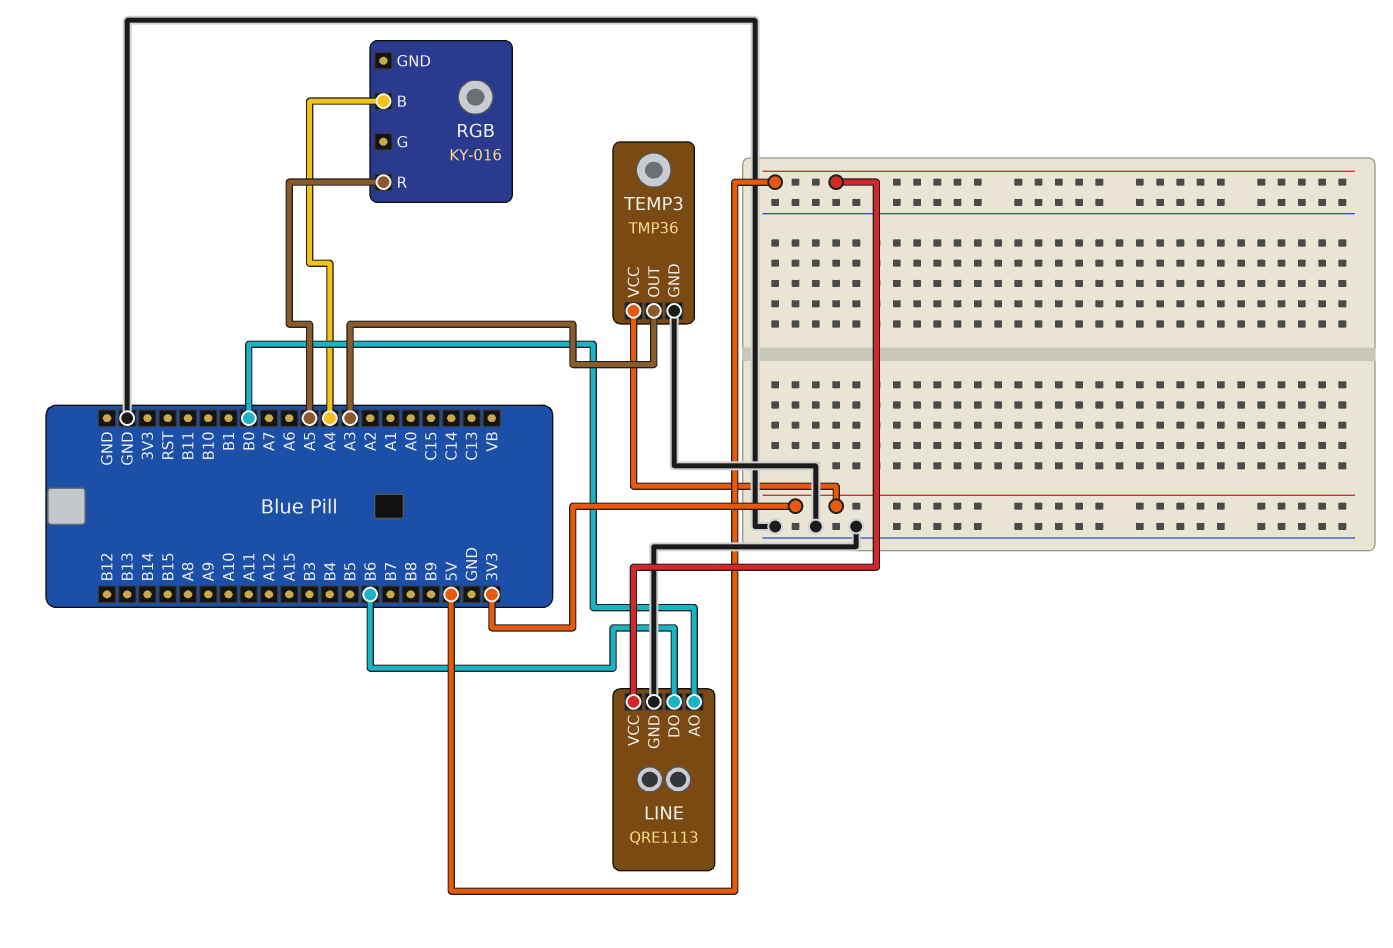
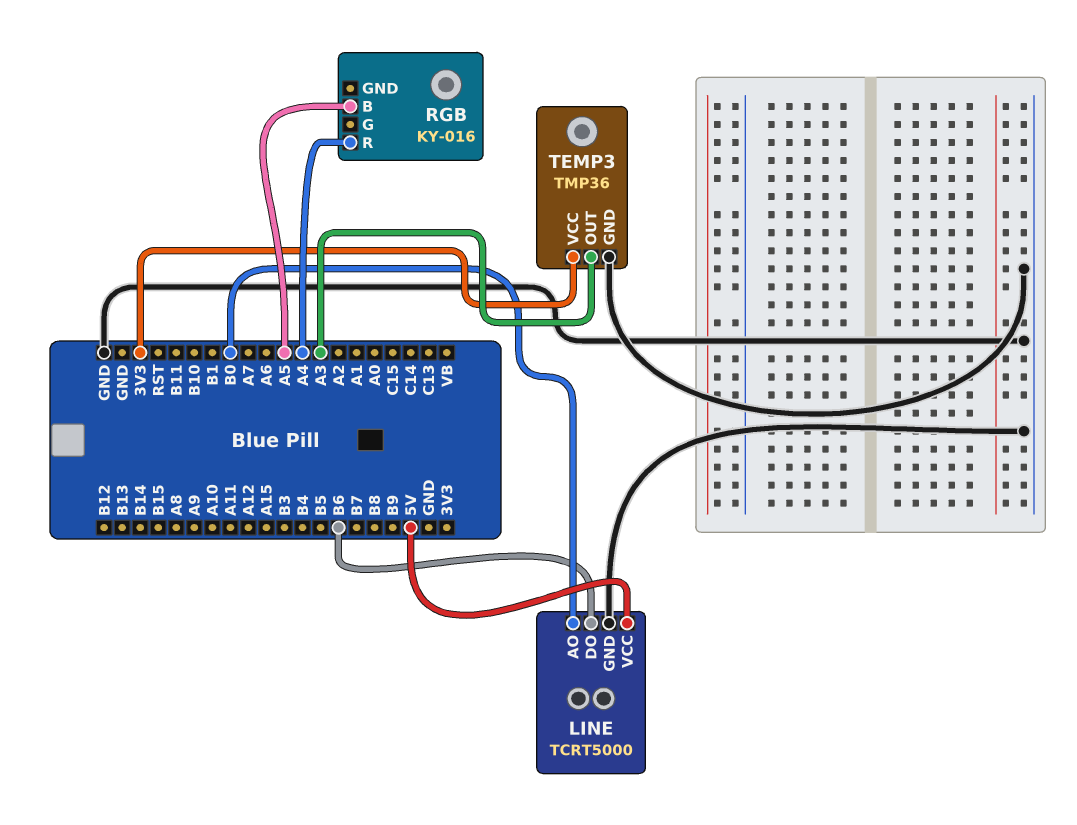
LINE: QRE1113 -> TCRT5000
RGB pin B: A4 -> A5
RGB pin R: A5 -> A4

